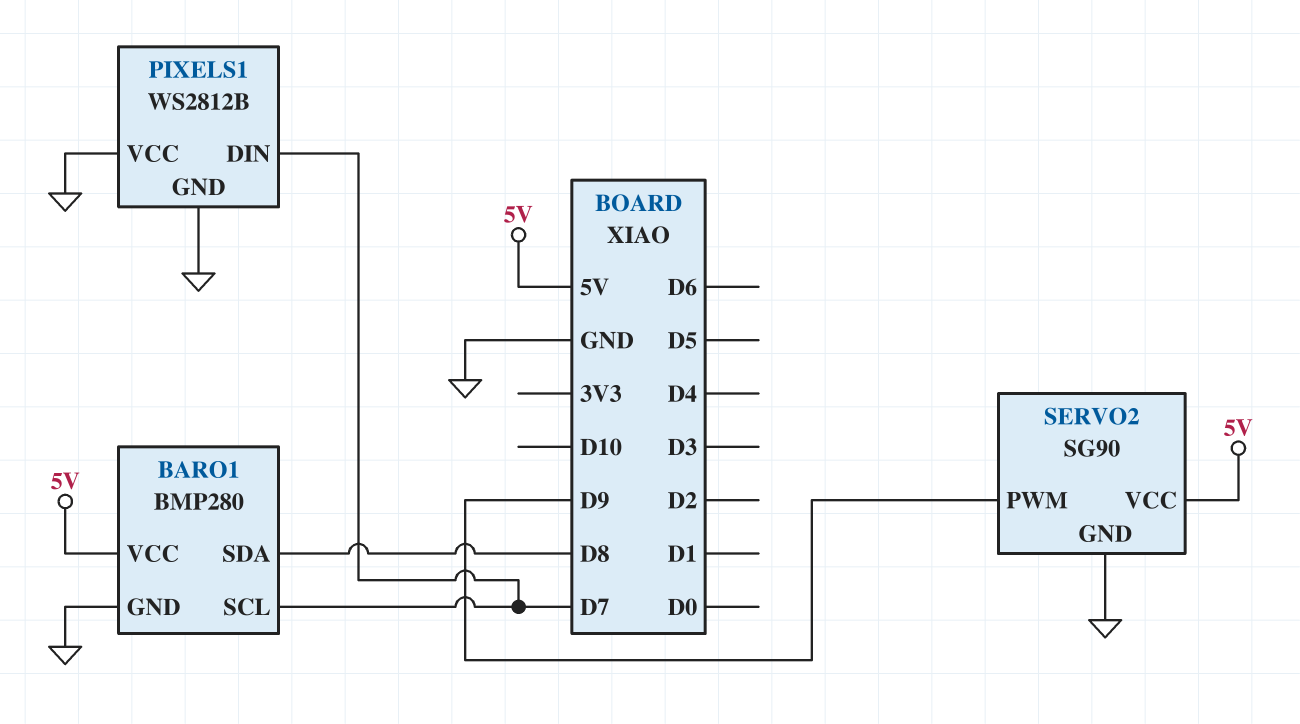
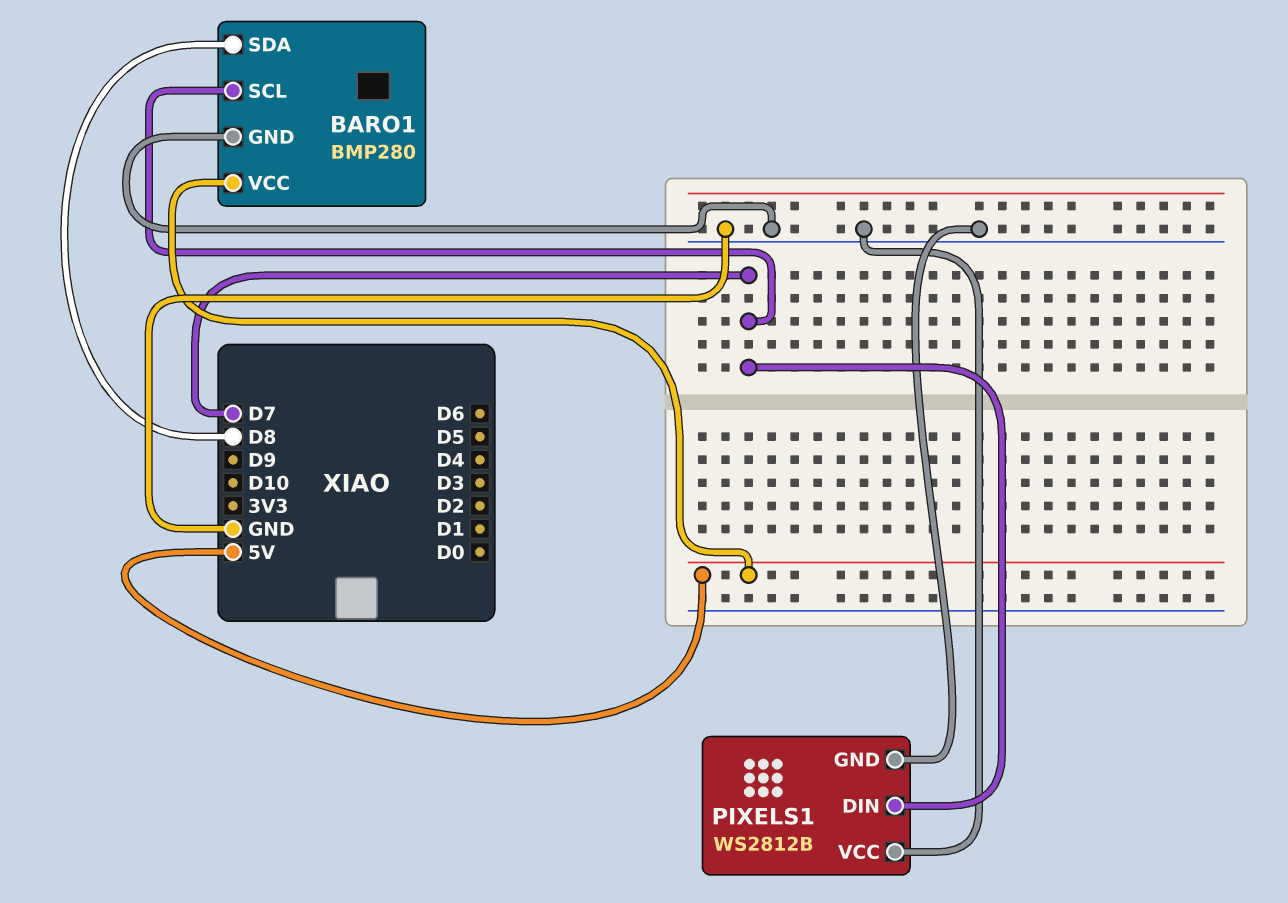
SERVO2: SG90 -> none
SERVO2 pin GND: GND -> none
SERVO2 pin PWM: D9 -> none
SERVO2 pin VCC: 5V -> none

